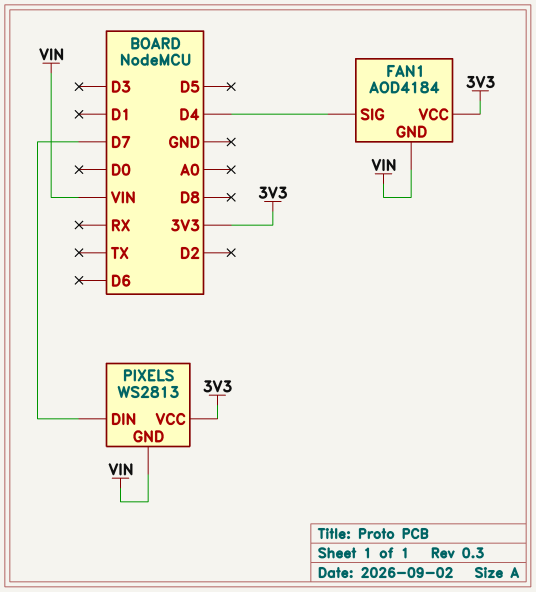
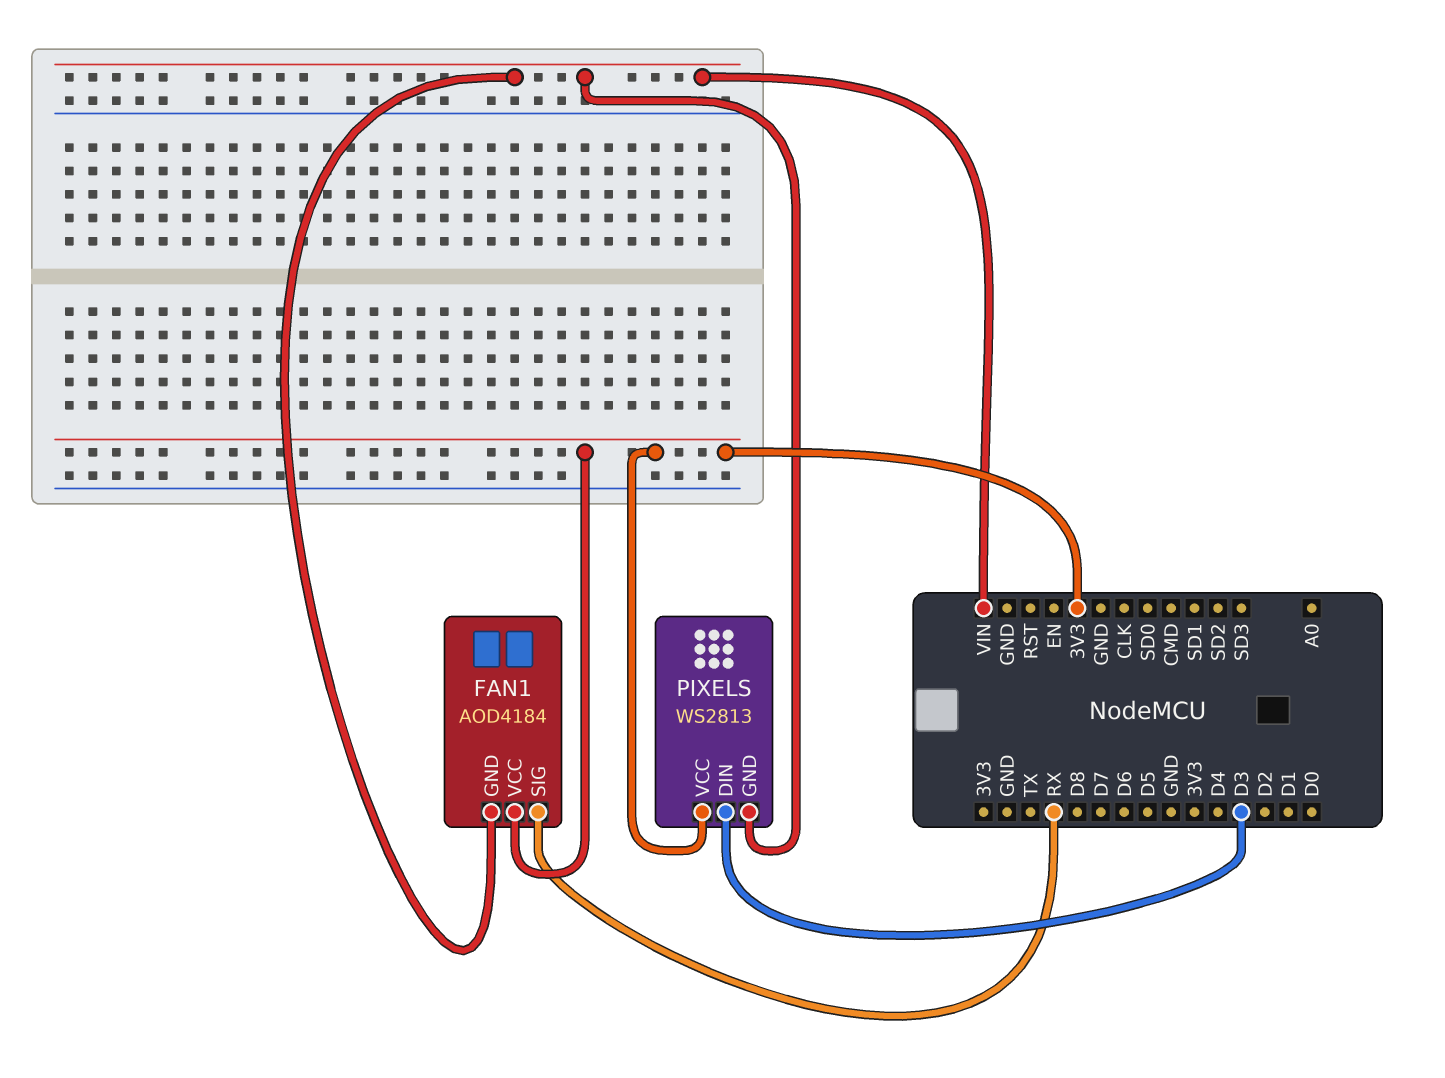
FAN1 pin SIG: D4 -> RX
PIXELS pin DIN: D7 -> D3

